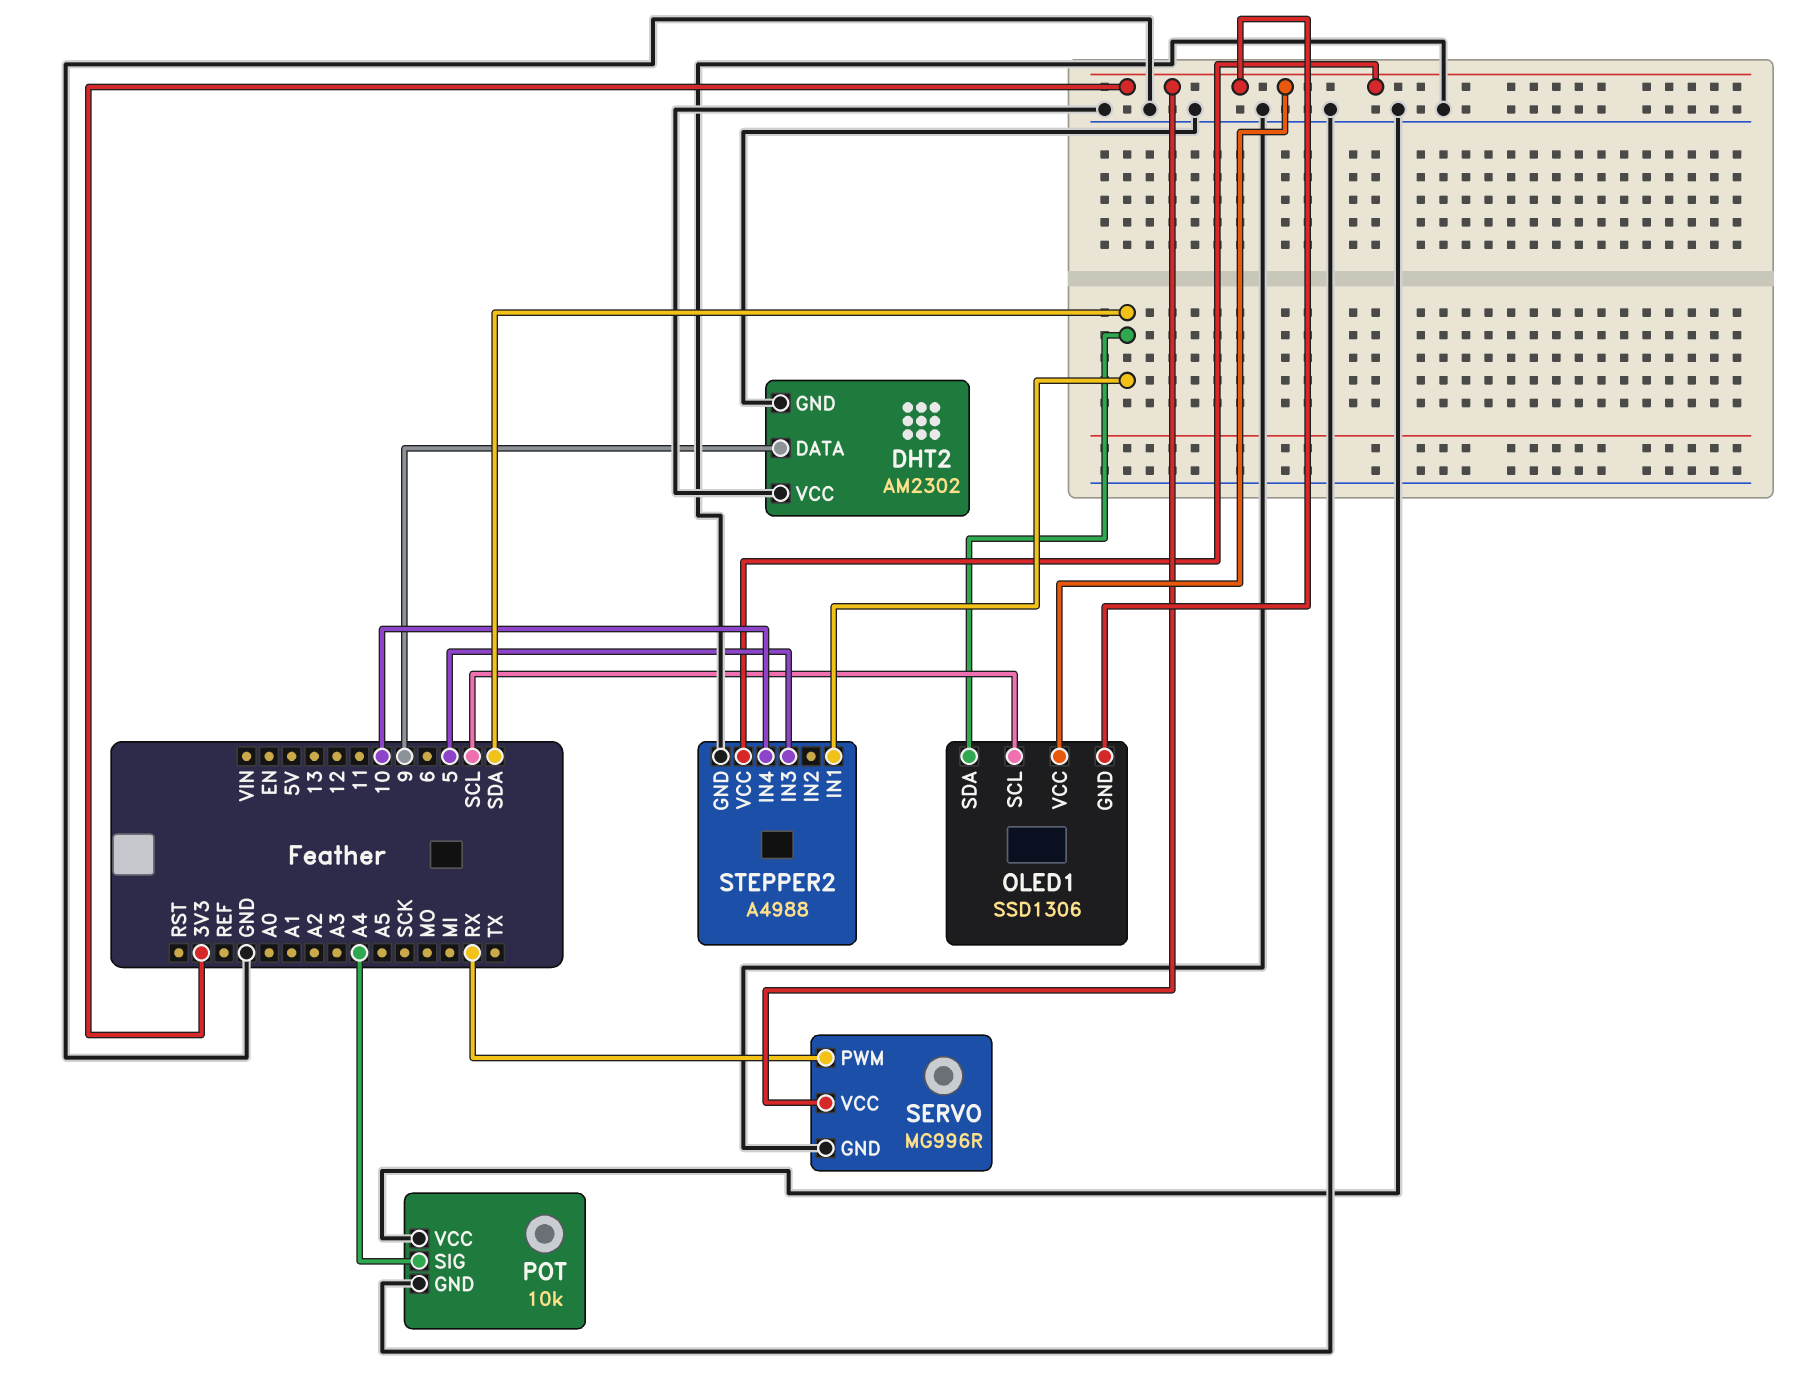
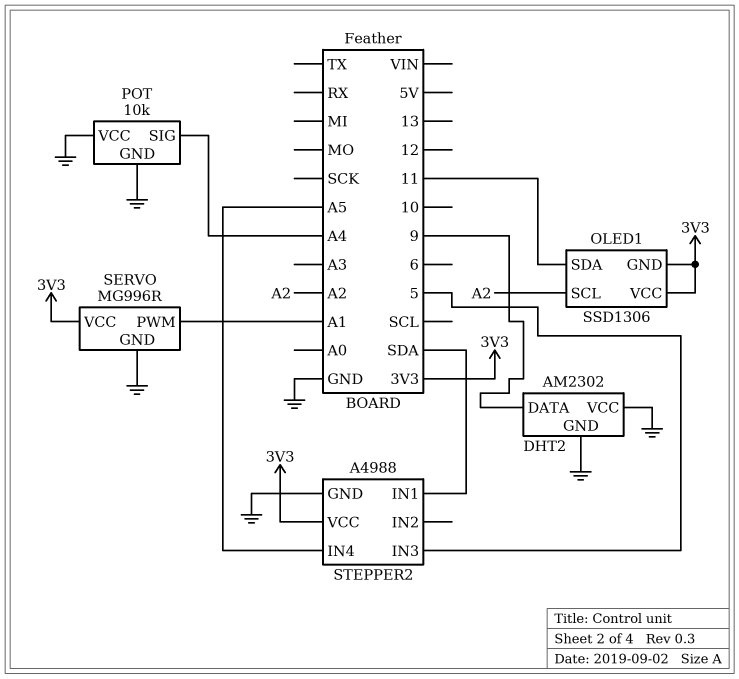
OLED1 pin SCL: SCL -> A2
OLED1 pin SDA: SDA -> 11
SERVO pin PWM: RX -> A1
STEPPER2 pin IN4: 10 -> A5

